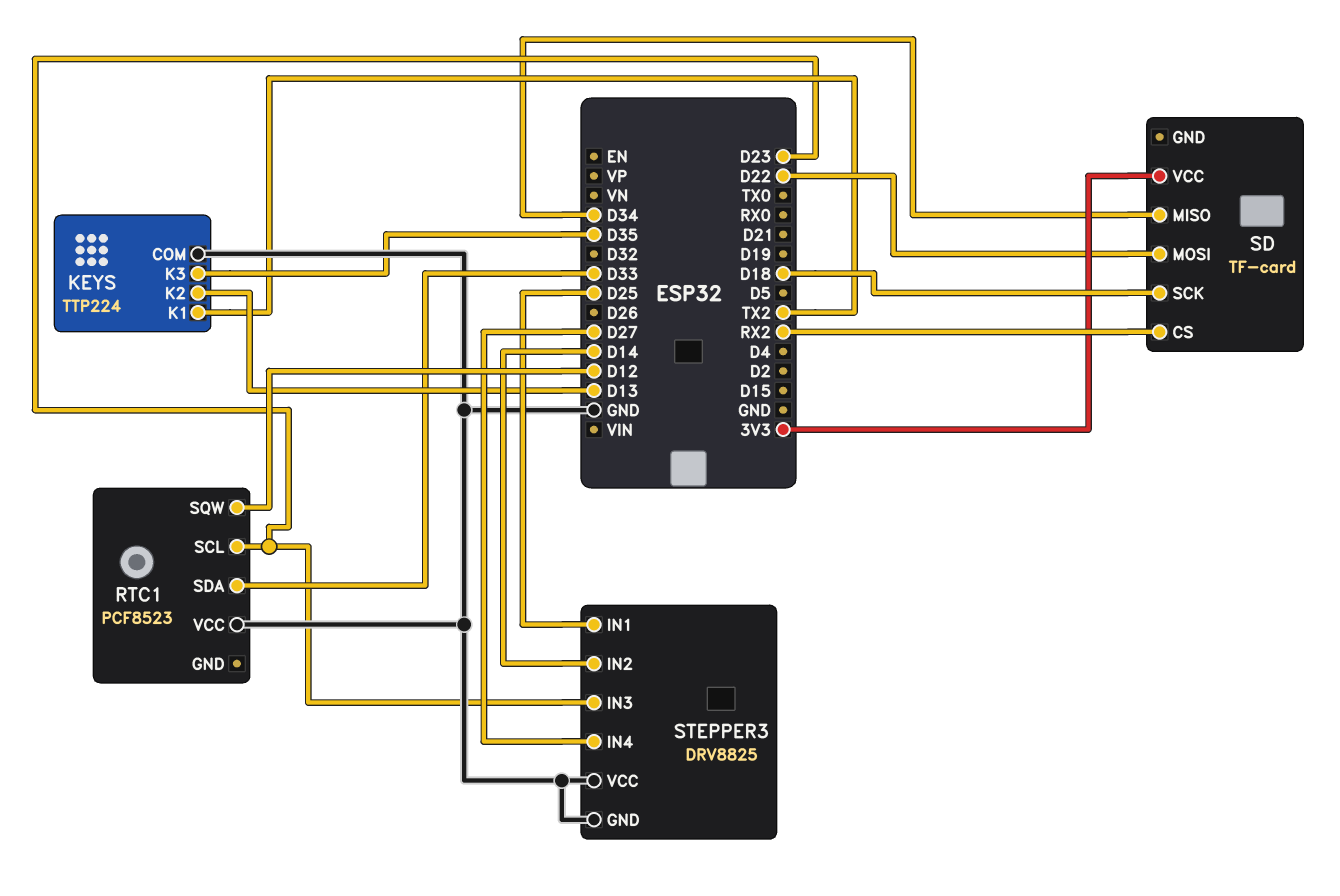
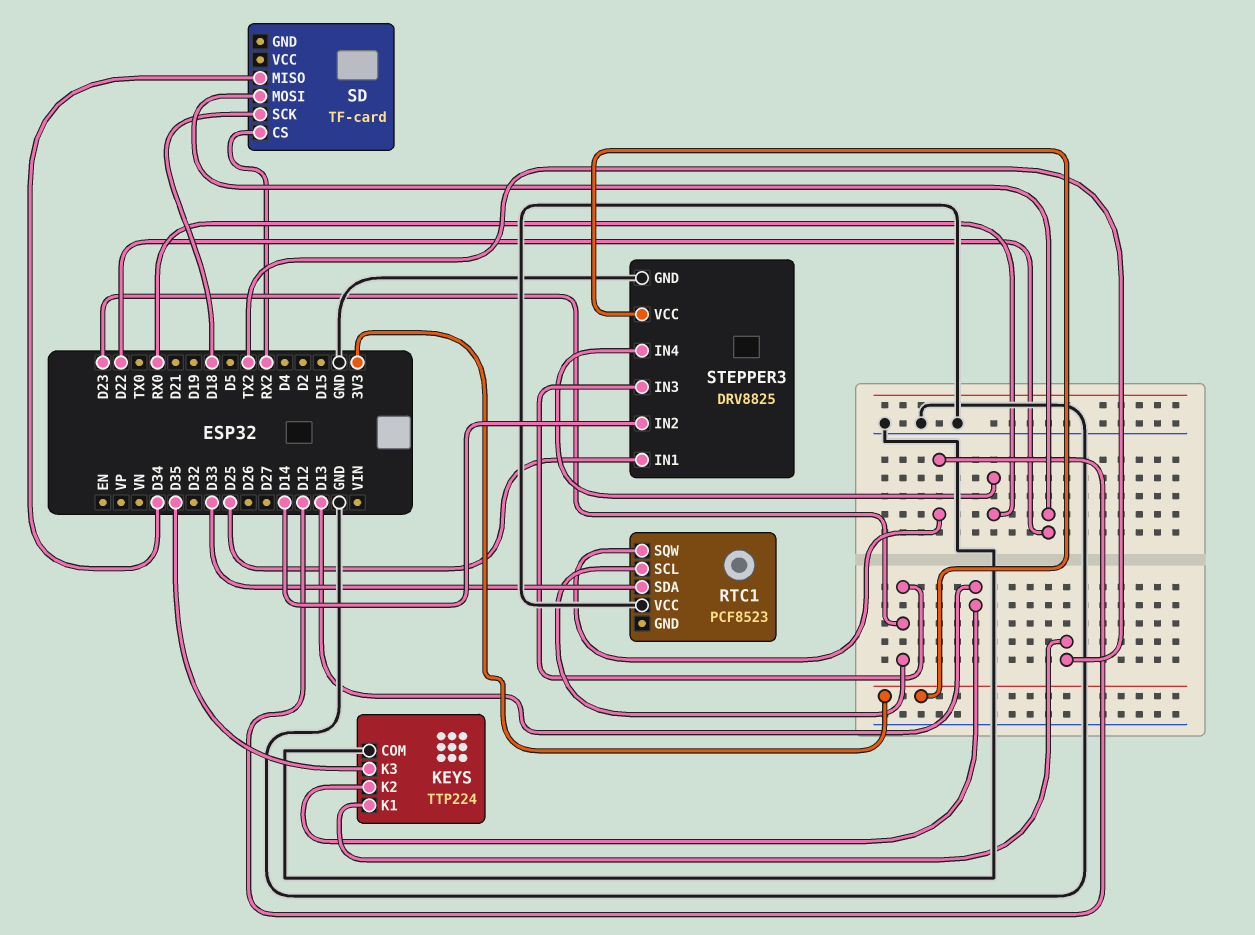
SD pin VCC: 3V3 -> none
STEPPER3 pin IN4: D27 -> RX0
STEPPER3 pin VCC: GND -> 3V3

